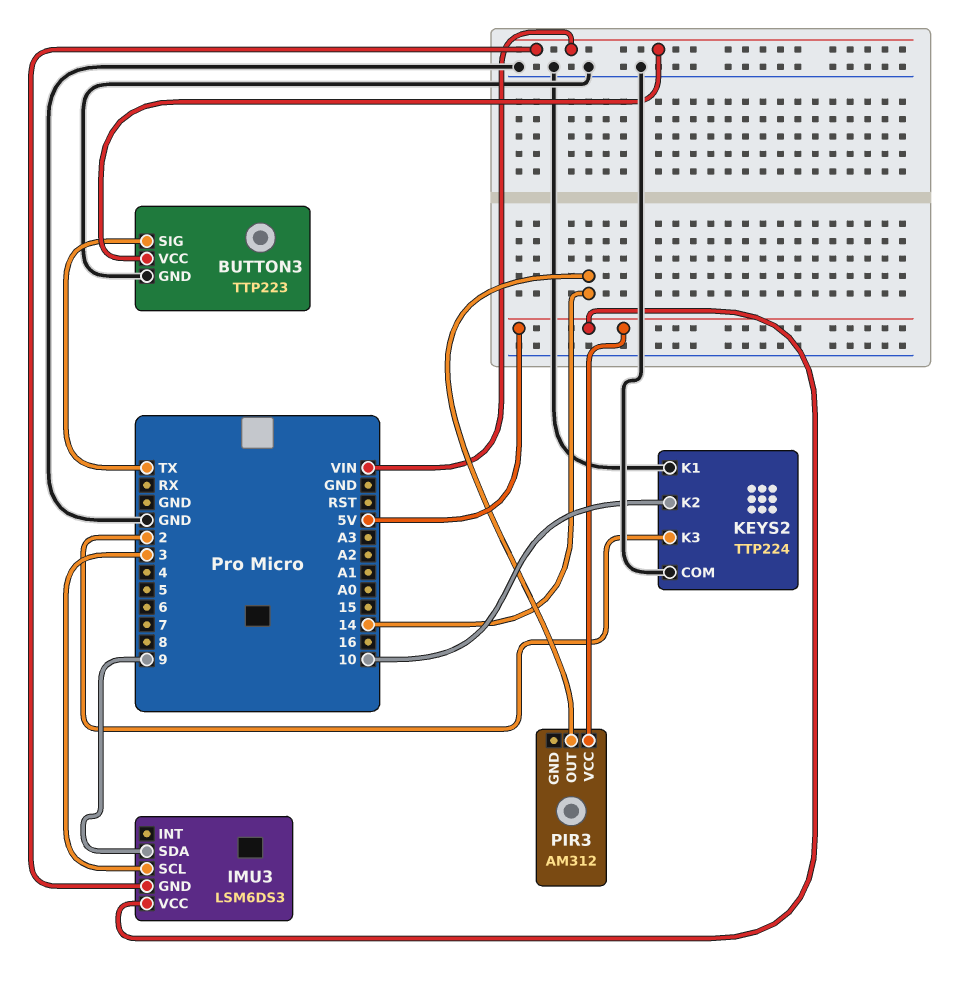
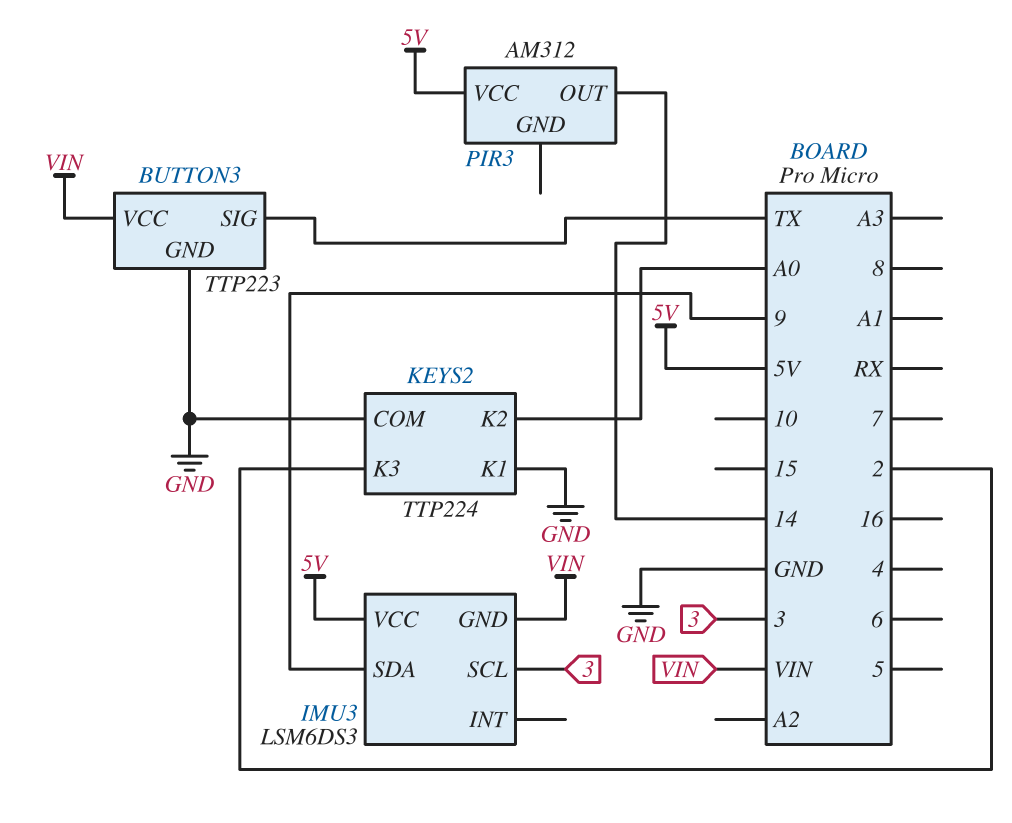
KEYS2 pin K2: 10 -> A0

